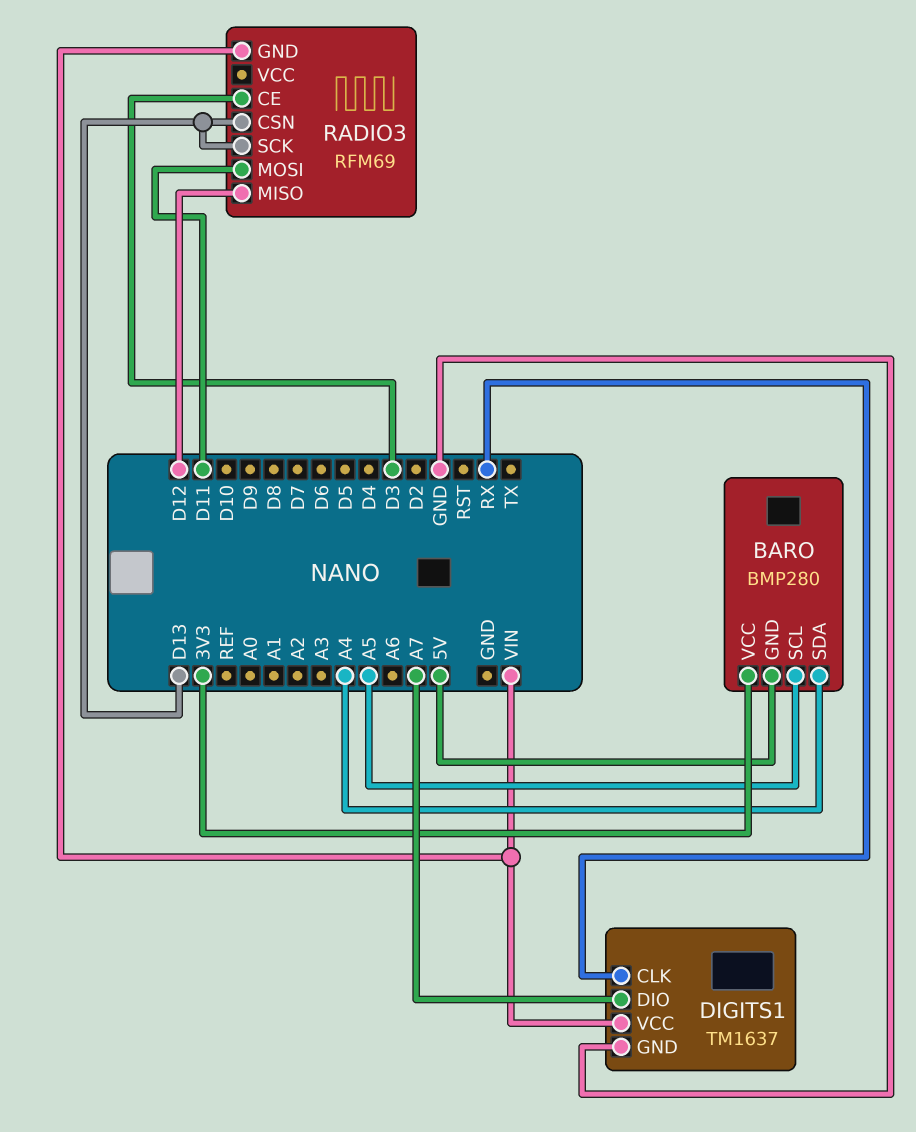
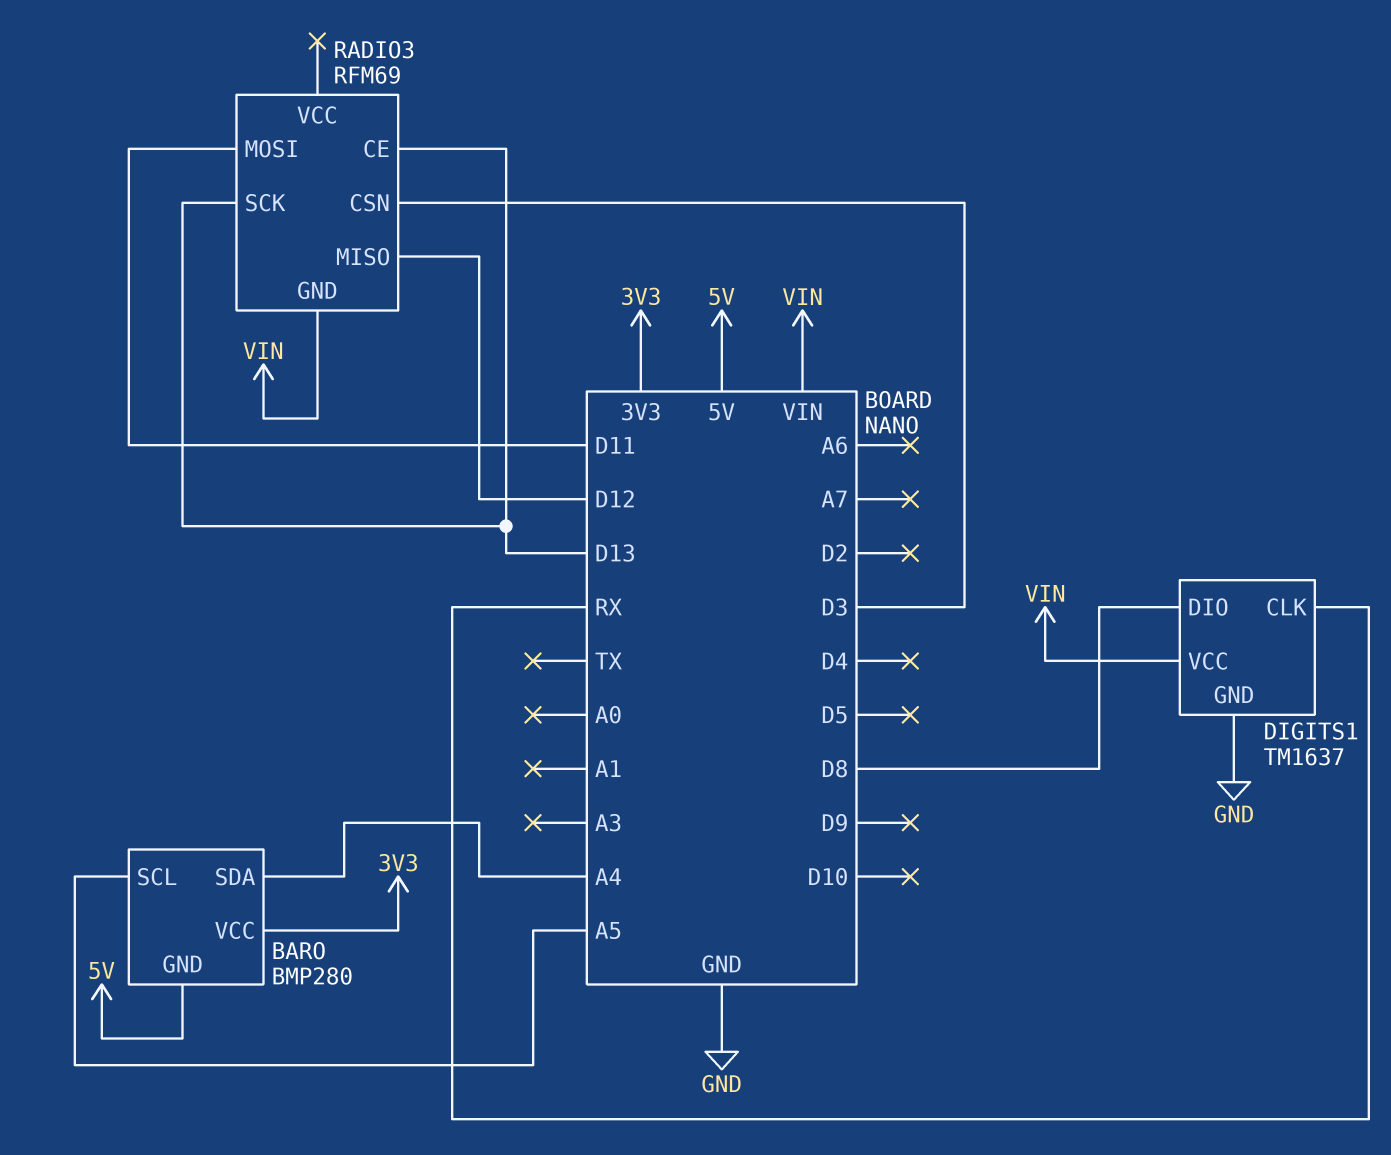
DIGITS1 pin DIO: A7 -> D8
RADIO3 pin CE: D3 -> D13
RADIO3 pin CSN: D13 -> D3

